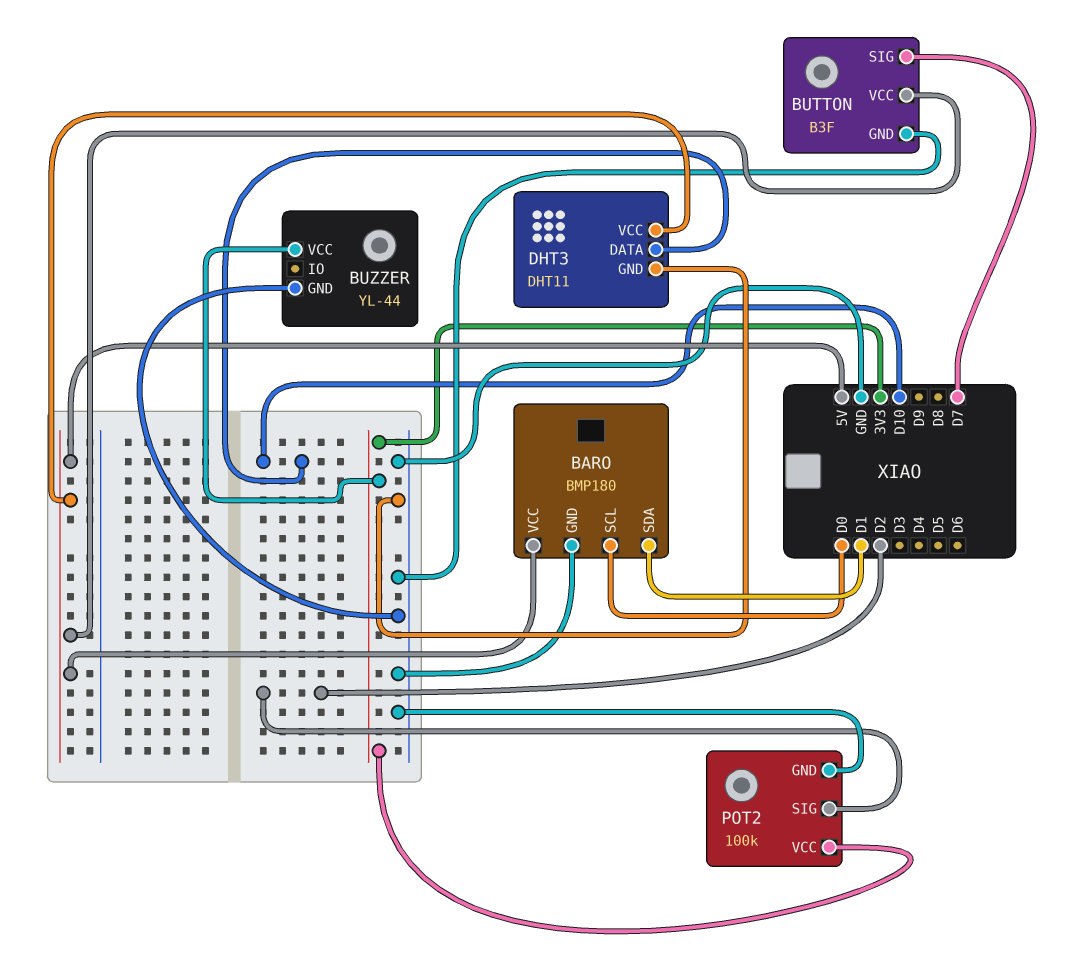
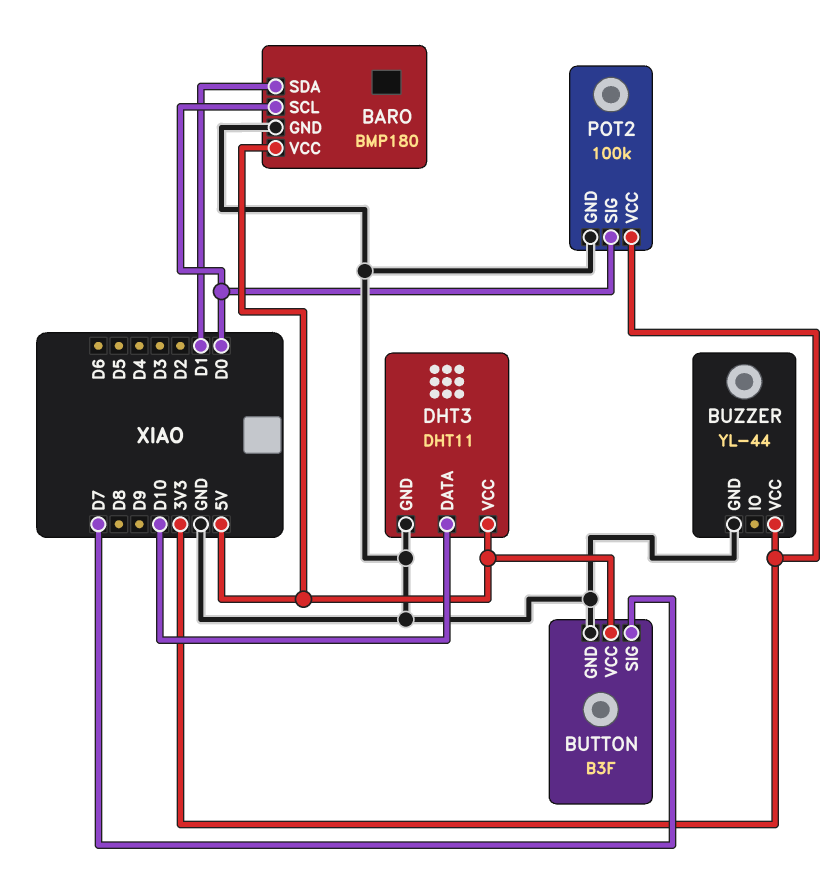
POT2 pin SIG: D2 -> D0

